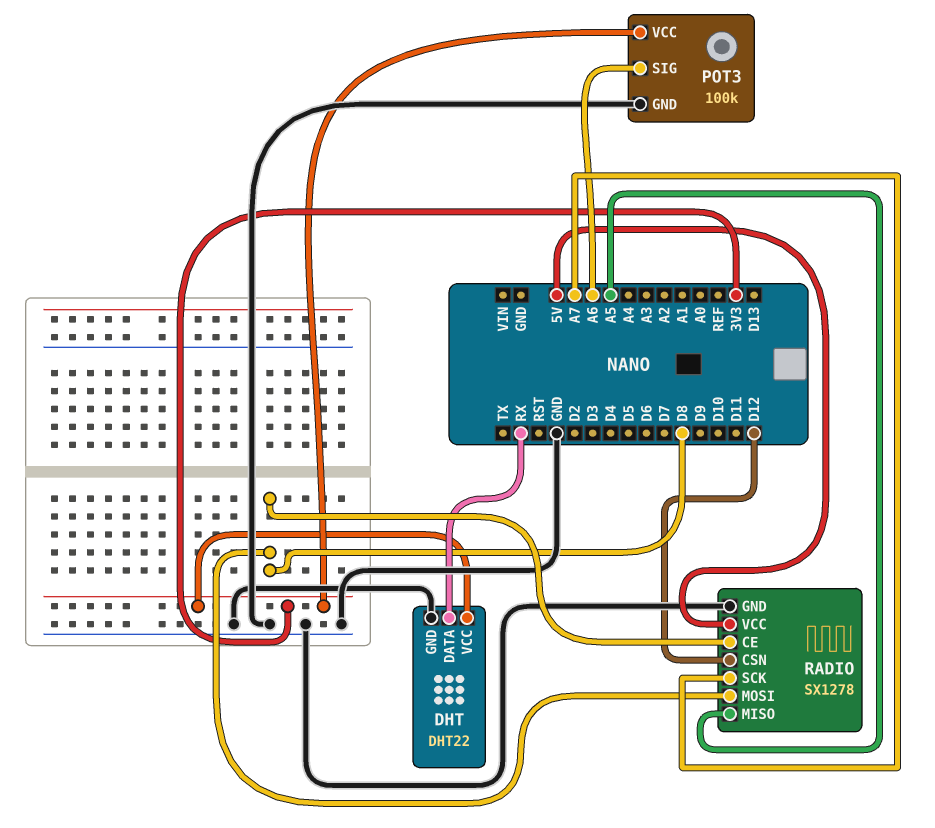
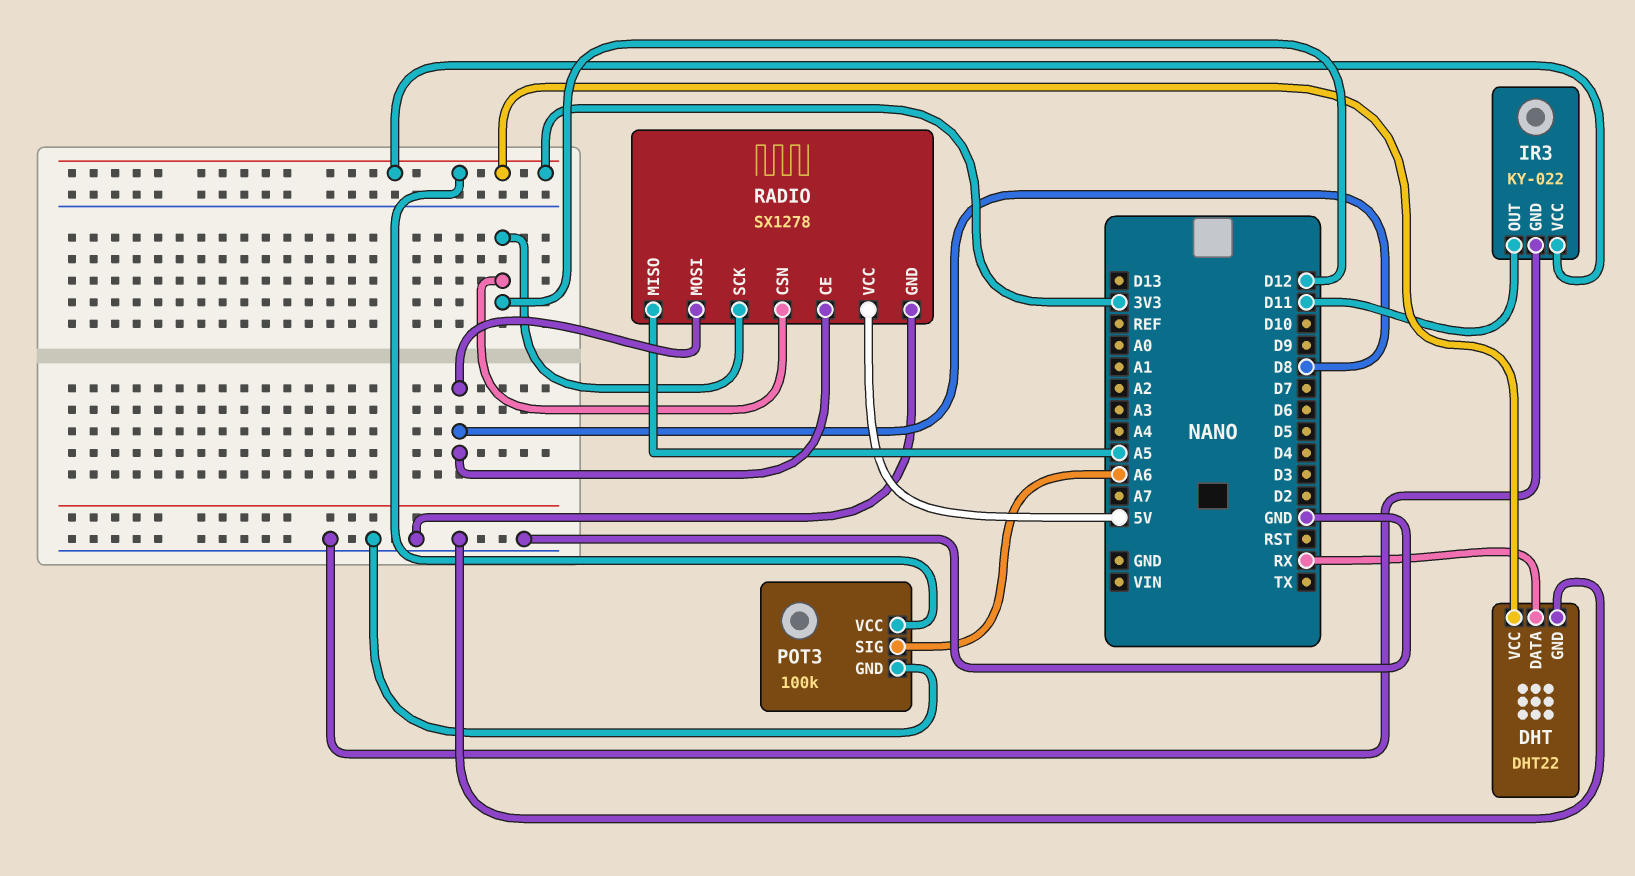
IR3: none -> KY-022
IR3 pin GND: none -> GND
IR3 pin OUT: none -> D11
IR3 pin VCC: none -> 3V3
RADIO pin SCK: A7 -> D12

